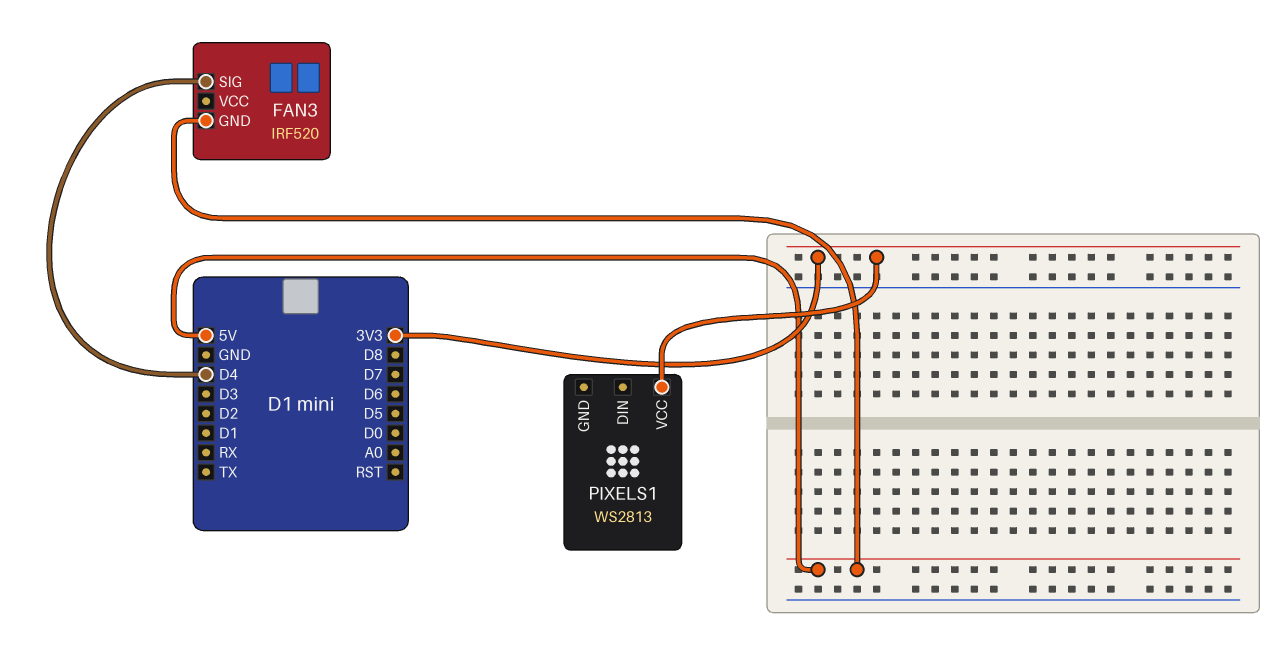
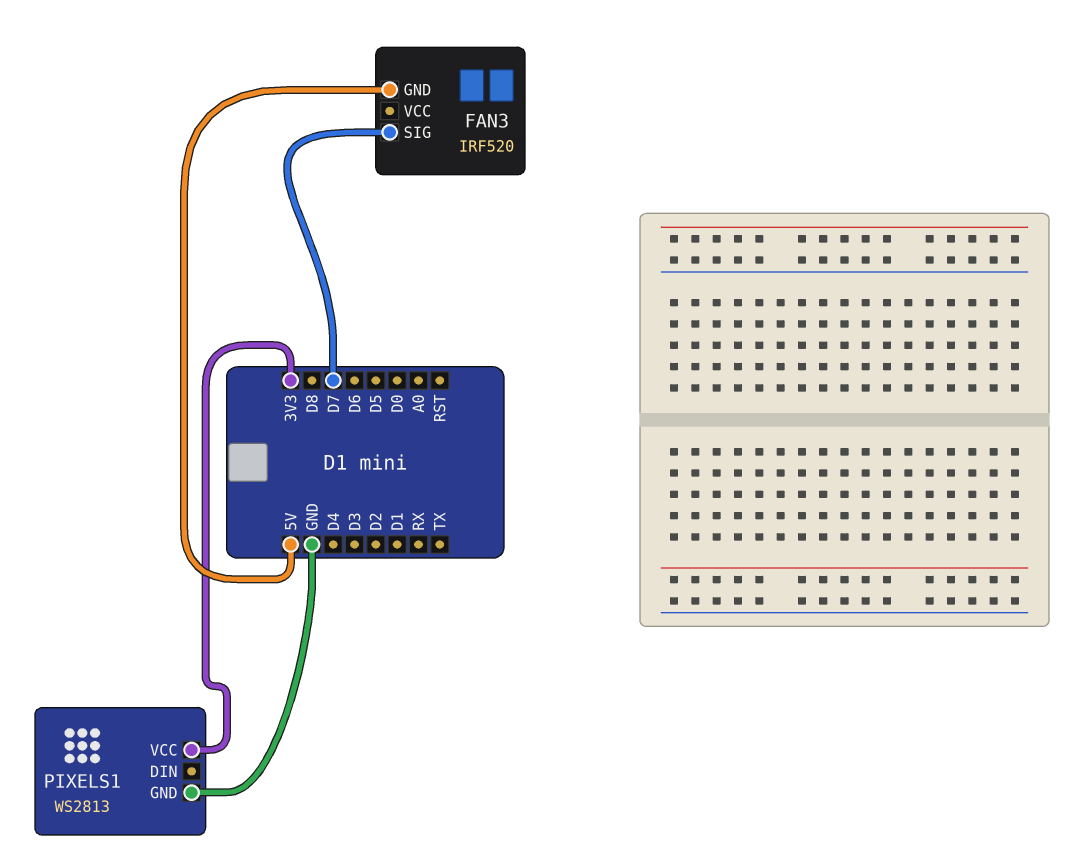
FAN3 pin SIG: D4 -> D7
PIXELS1 pin GND: none -> GND

